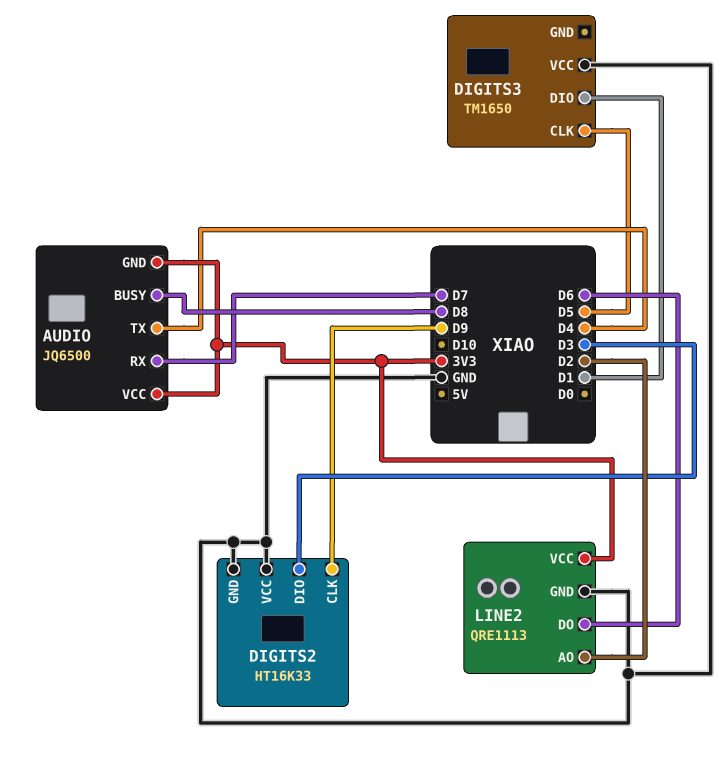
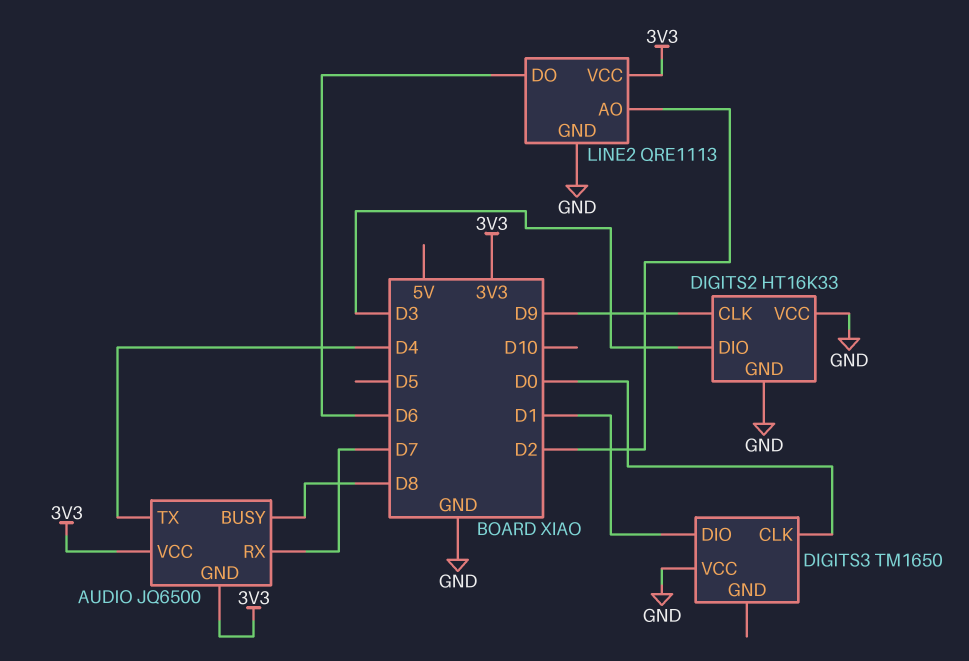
DIGITS3 pin CLK: D5 -> D0

